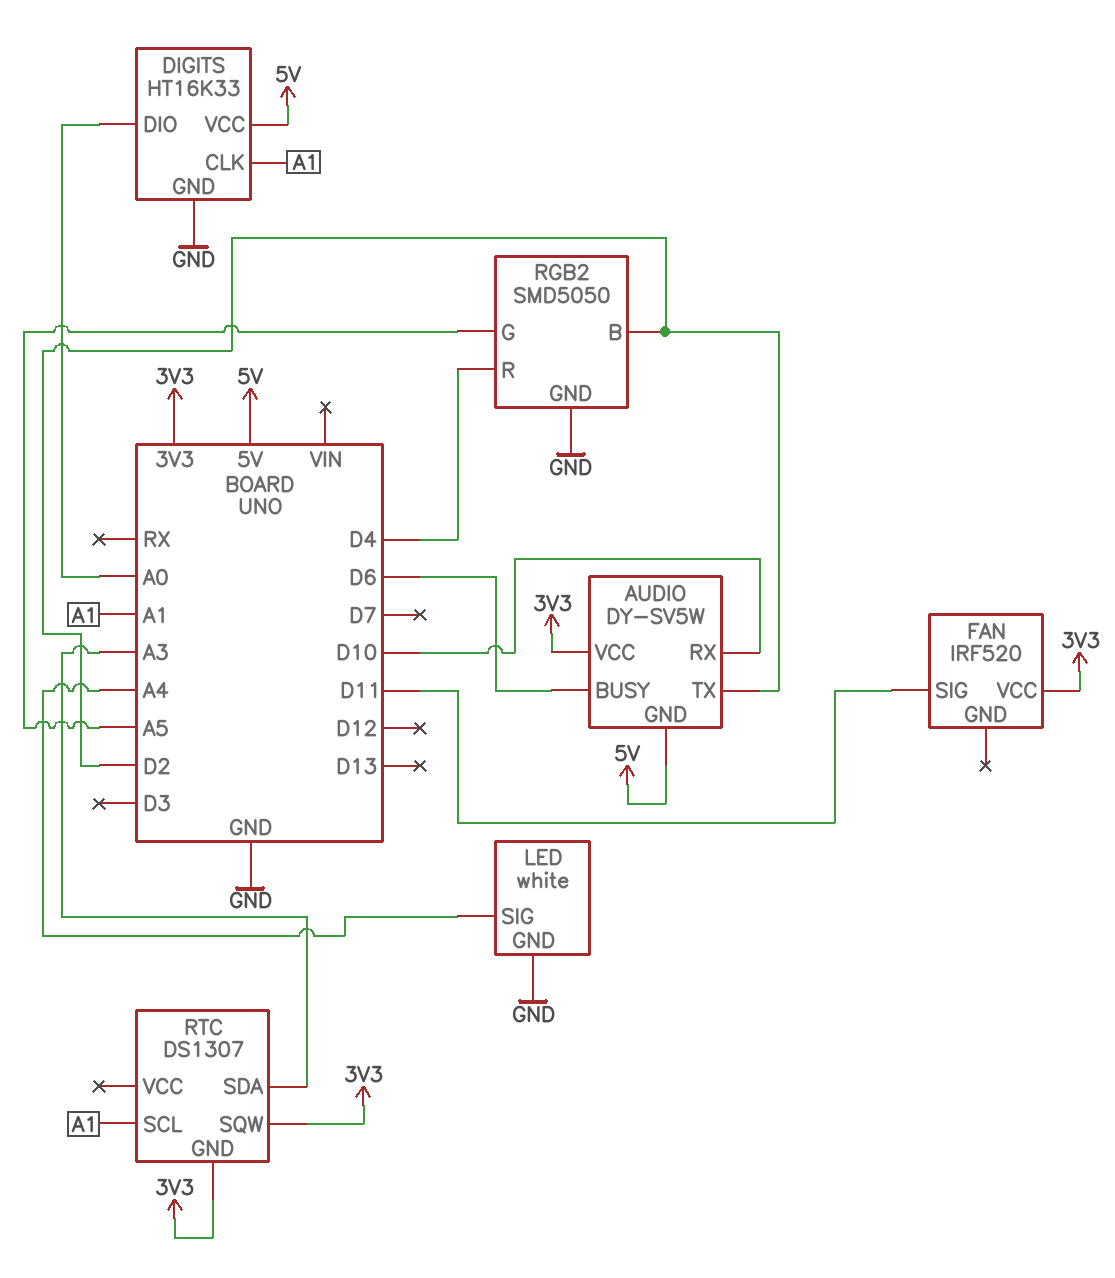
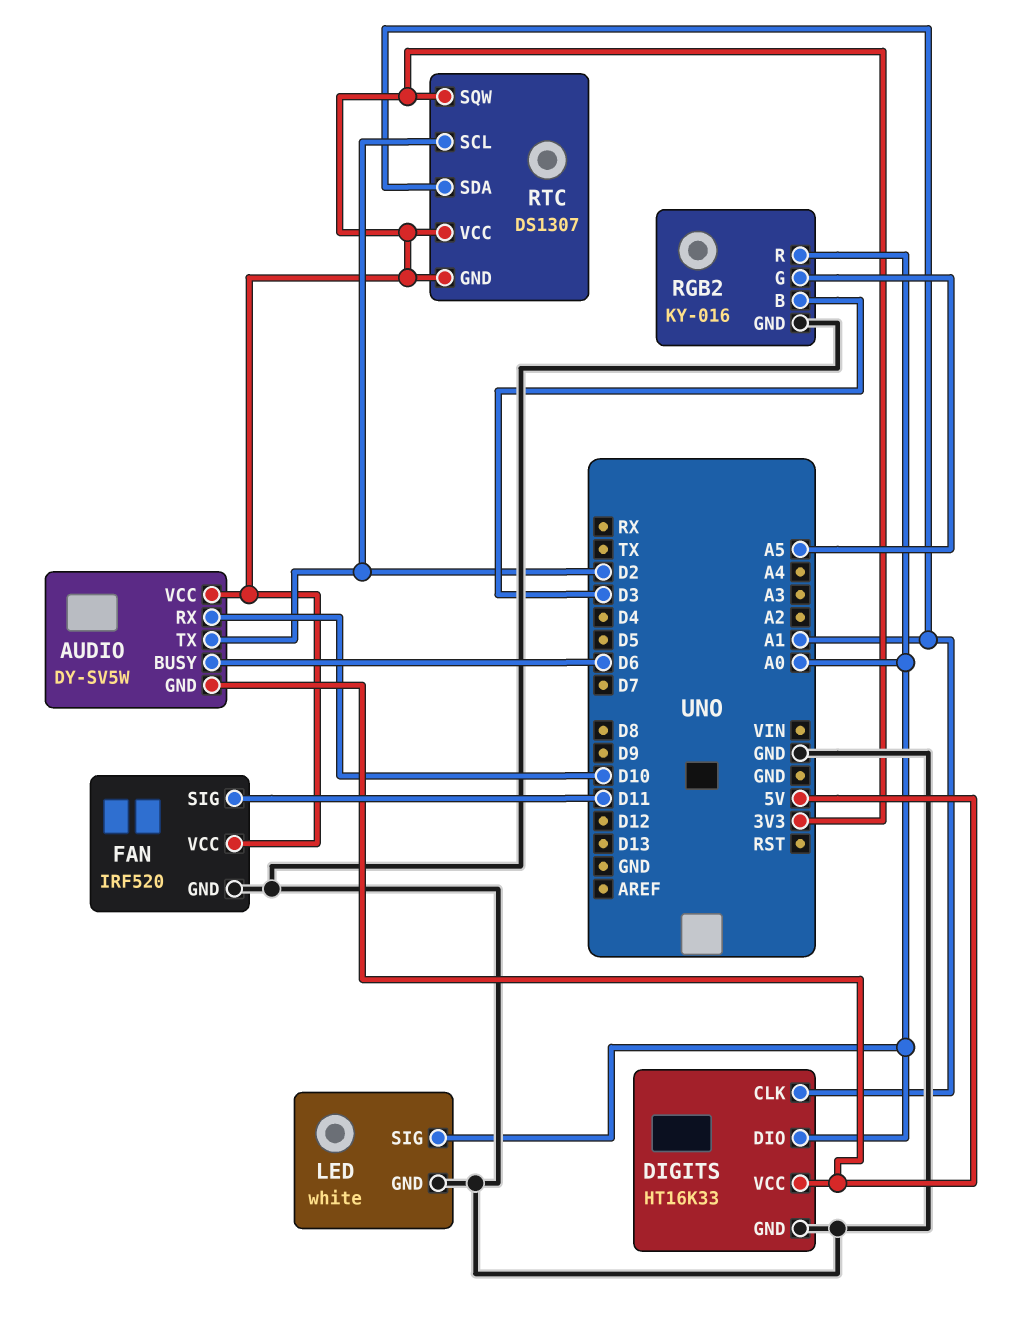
FAN pin GND: none -> GND
LED pin SIG: A4 -> A0
RGB2: SMD5050 -> KY-016
RGB2 pin B: D2 -> D3
RGB2 pin R: D4 -> A0
RTC pin SCL: A1 -> D2
RTC pin SDA: A3 -> A1
RTC pin VCC: none -> 3V3

